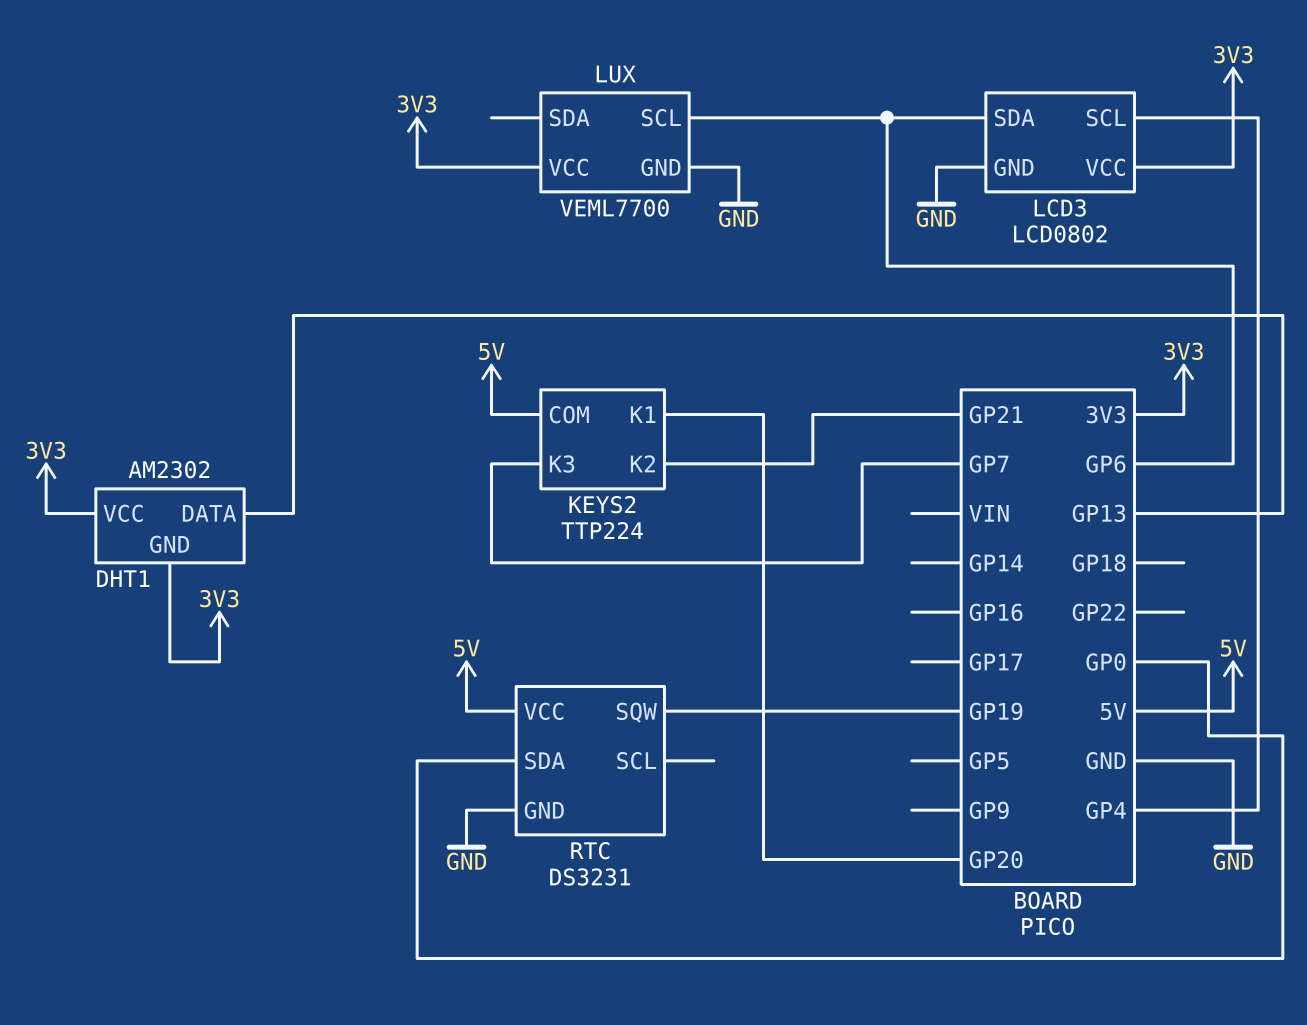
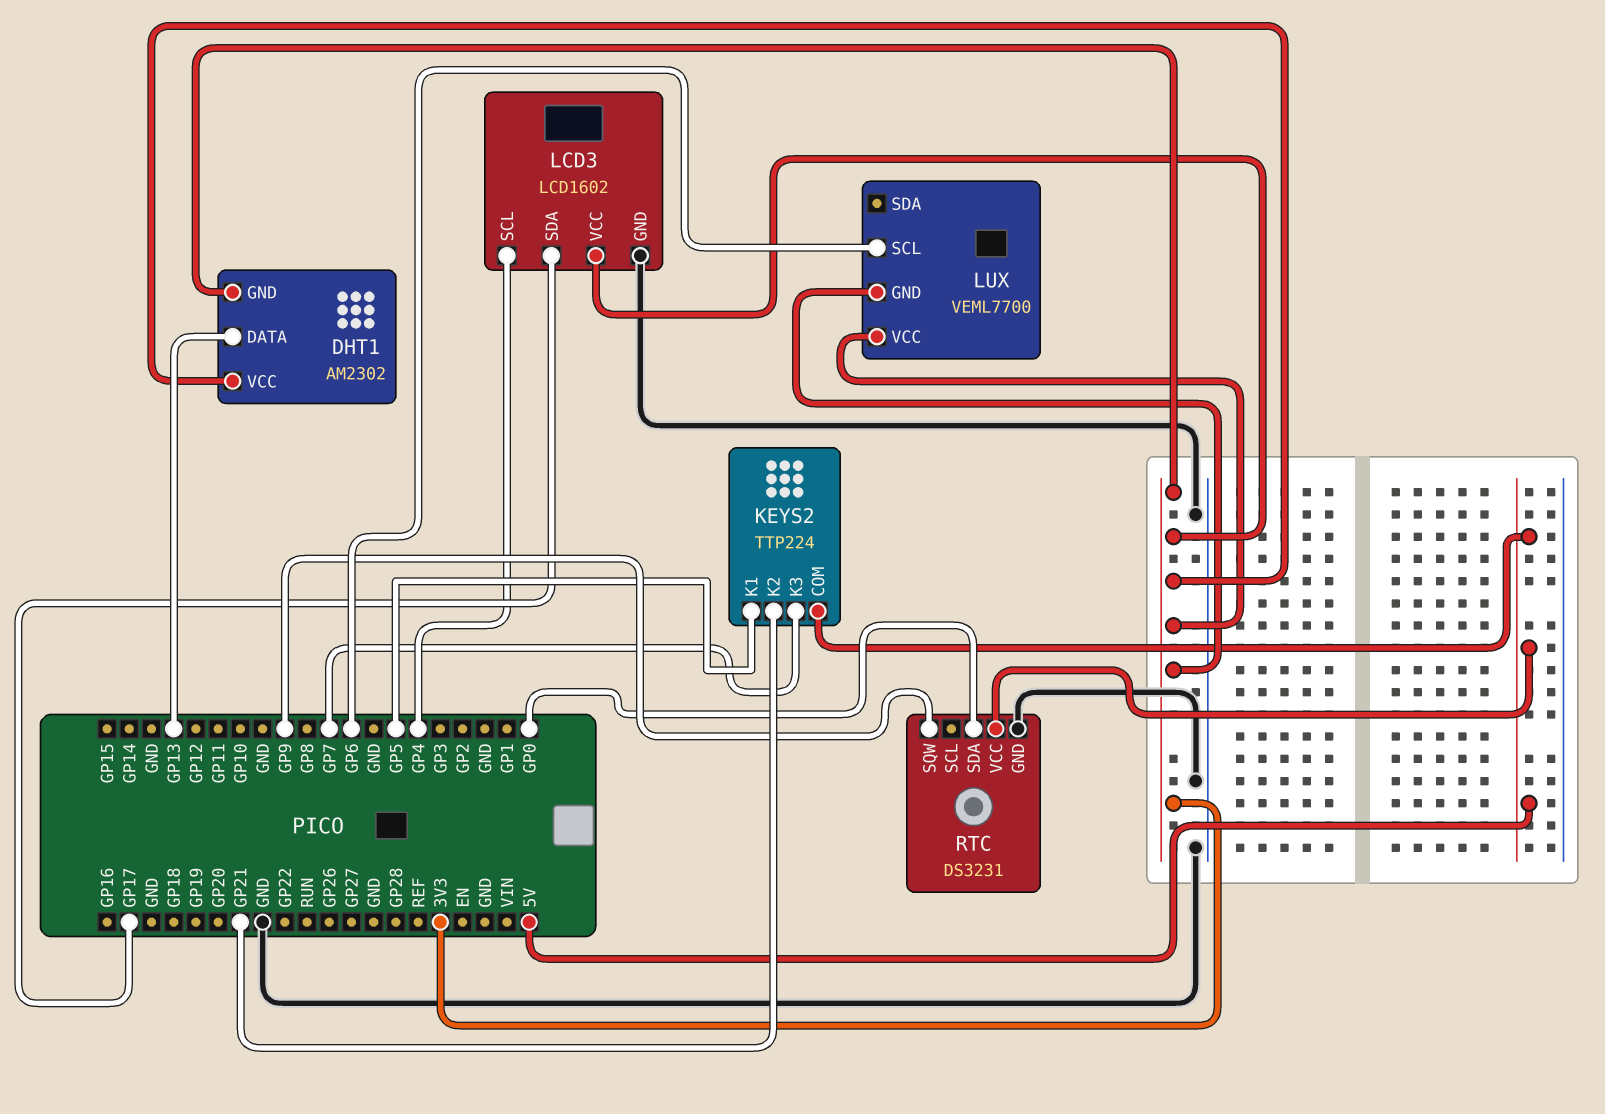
KEYS2 pin K1: GP20 -> GP5
LCD3: LCD0802 -> LCD1602
LCD3 pin SDA: GP6 -> GP17
LUX pin GND: GND -> 3V3
RTC pin SQW: GP19 -> GP9

